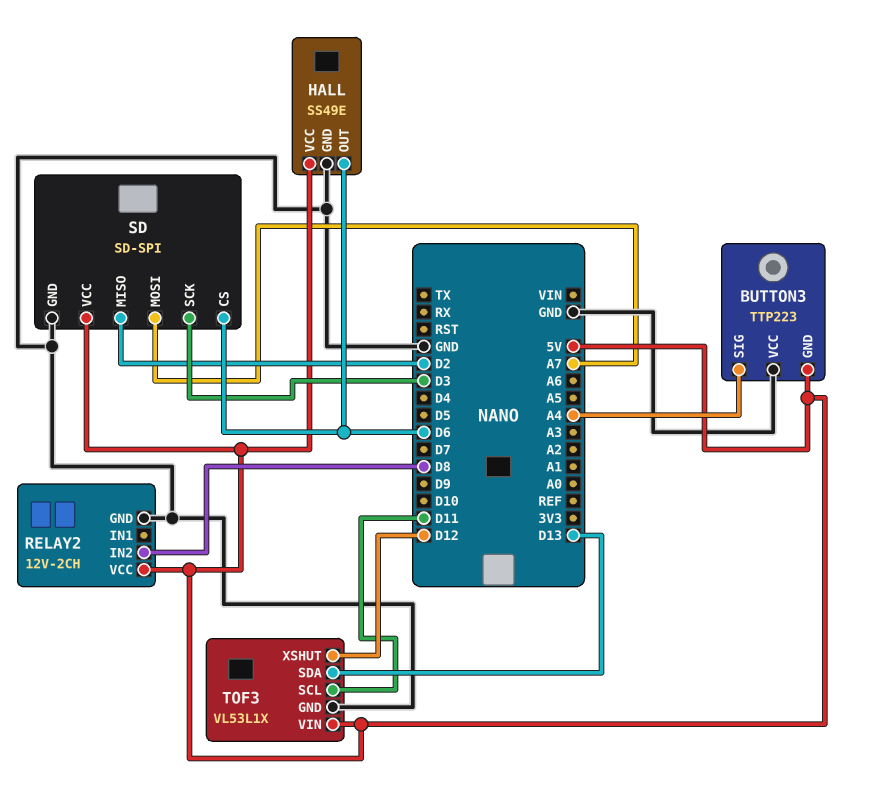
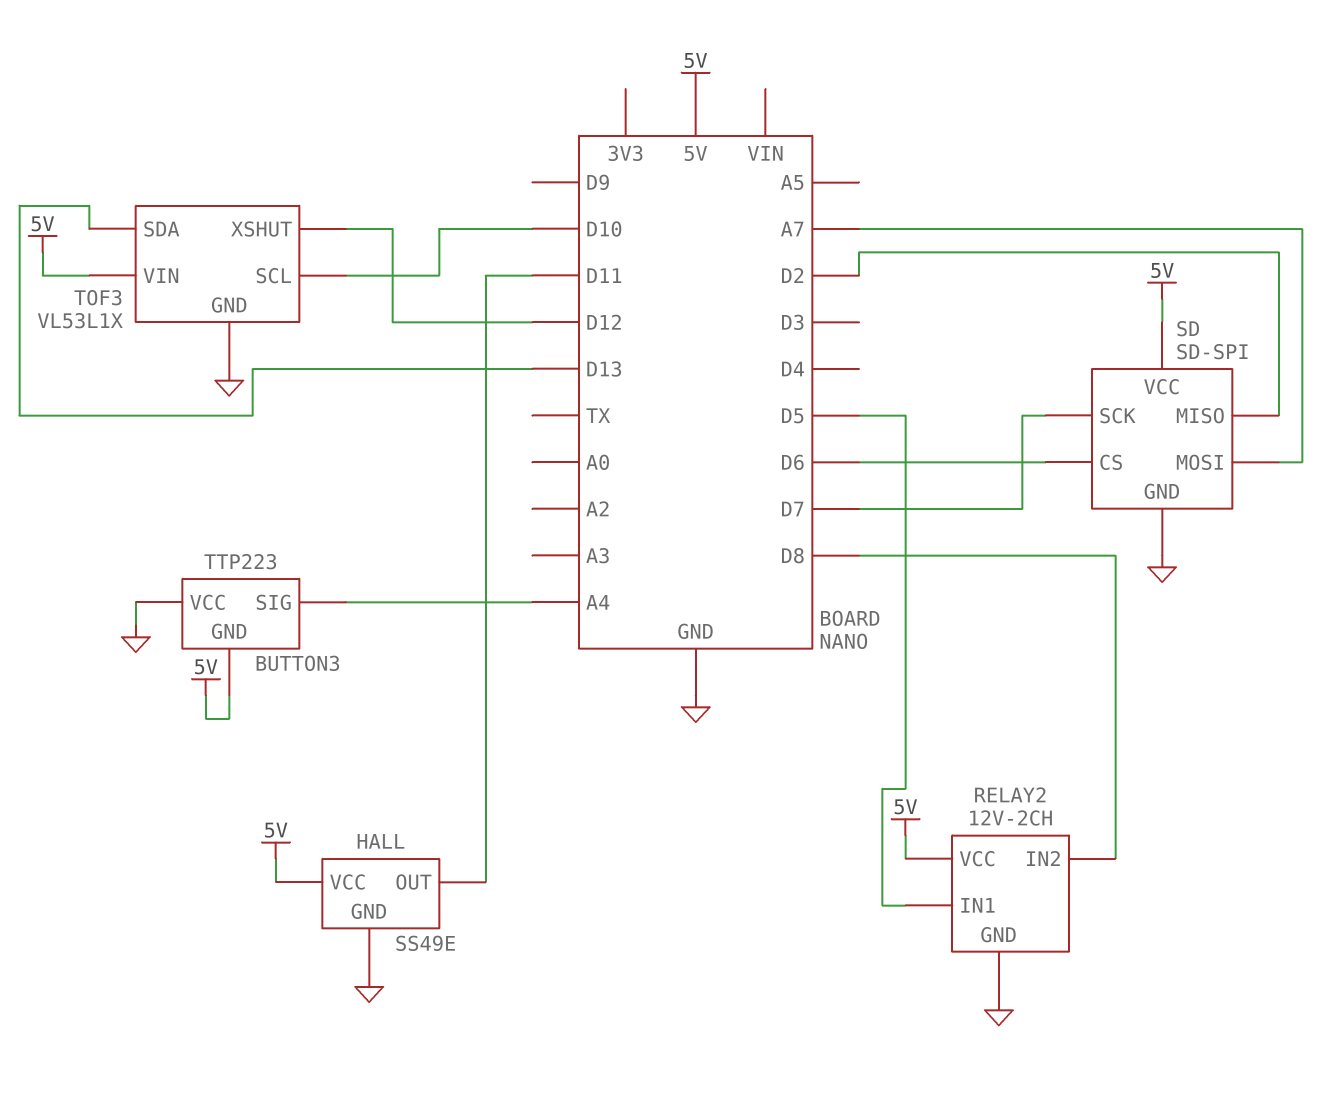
HALL pin OUT: D6 -> D11
RELAY2 pin IN1: none -> D5
SD pin SCK: D3 -> D7
TOF3 pin SCL: D11 -> D10

